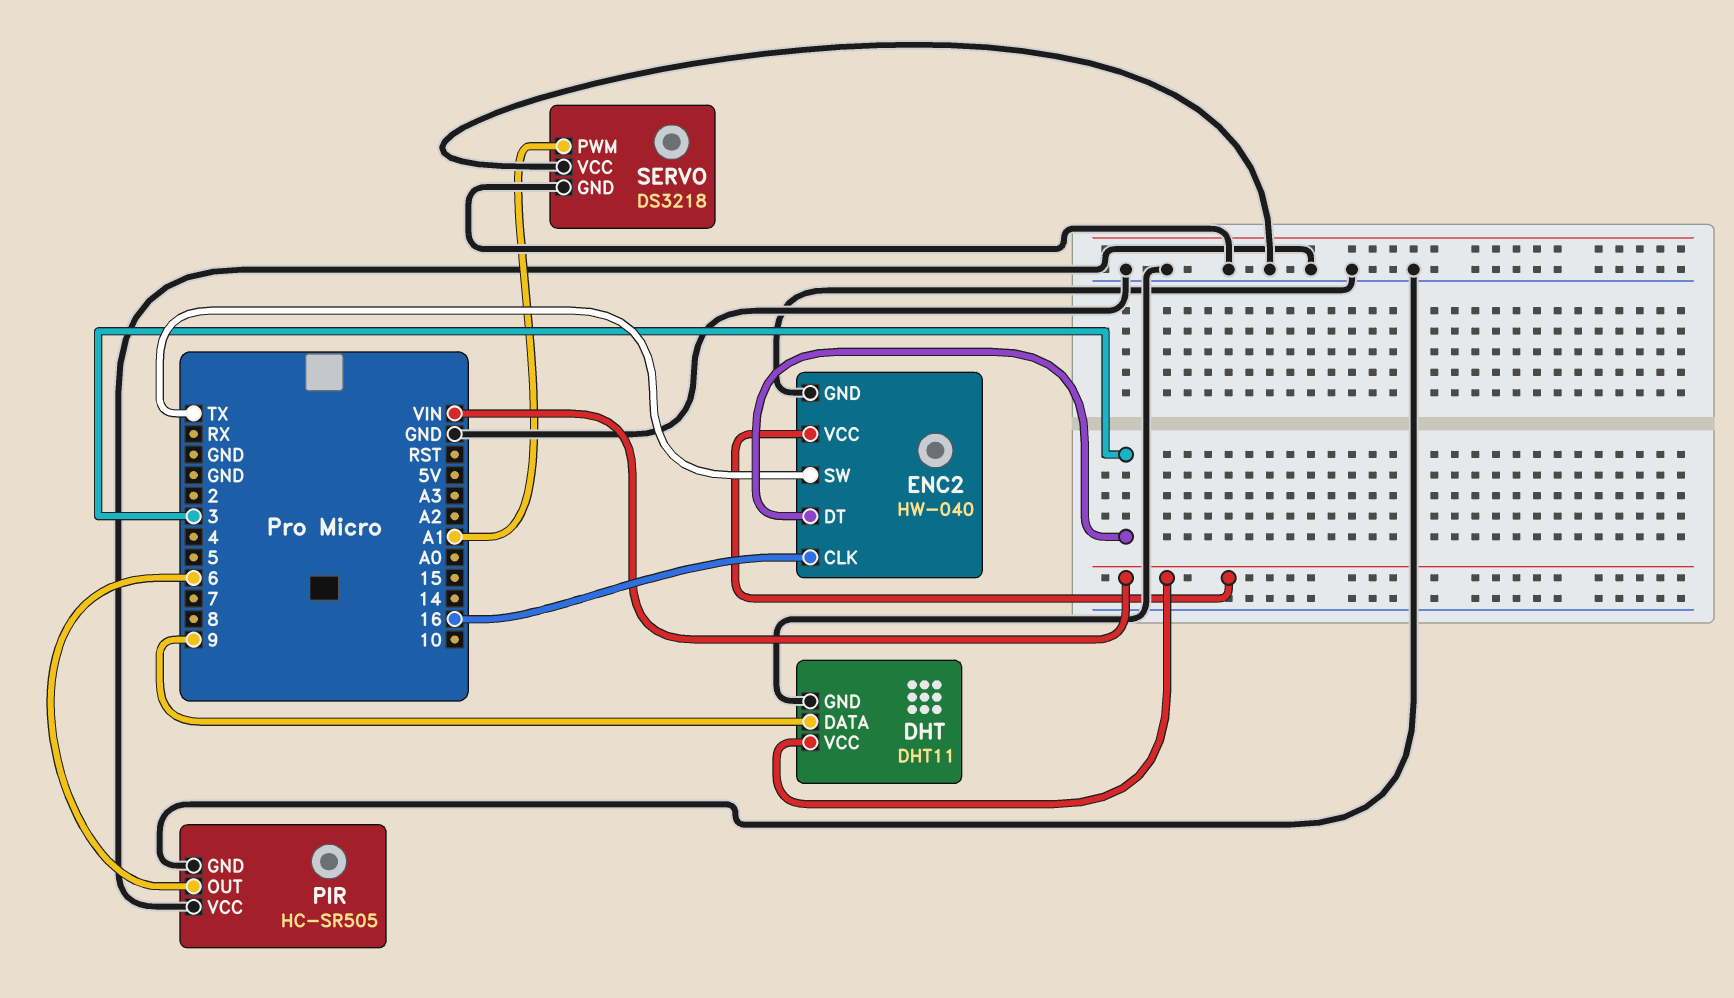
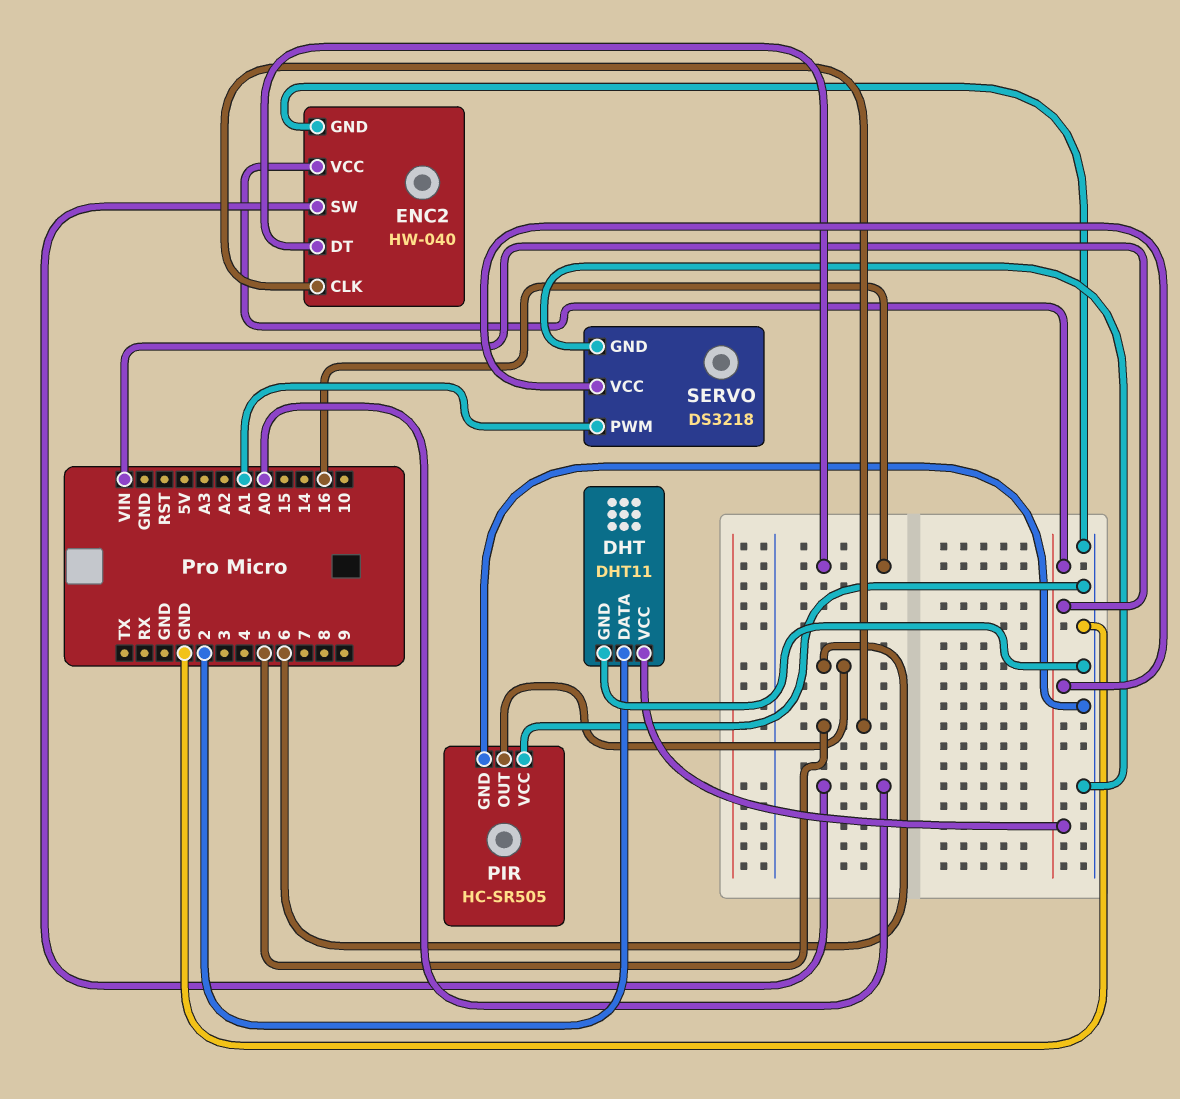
DHT pin DATA: 9 -> 2
ENC2 pin CLK: 16 -> 5
ENC2 pin DT: 3 -> 16
ENC2 pin SW: TX -> A0
SERVO pin VCC: GND -> VIN

